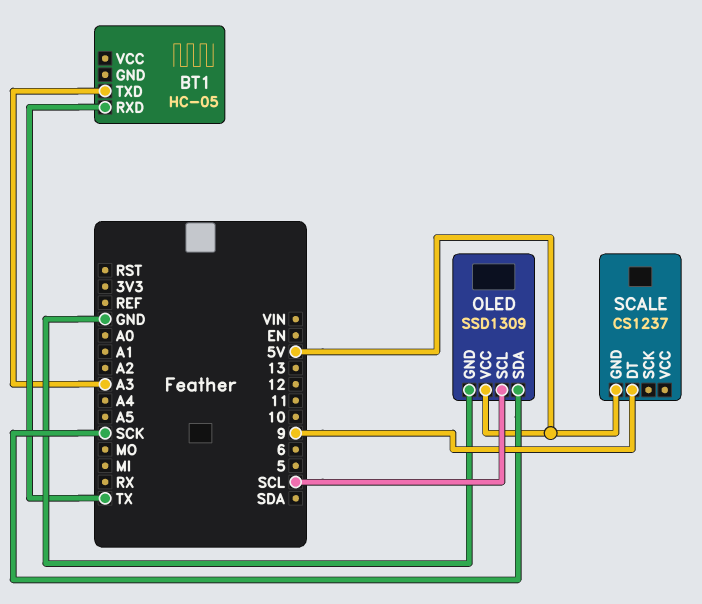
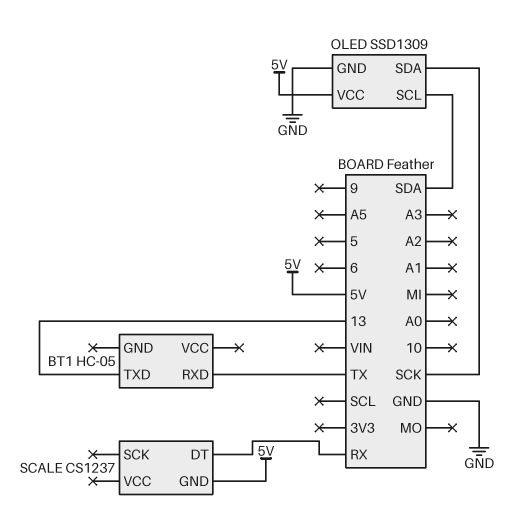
BT1 pin TXD: A3 -> 13
OLED pin SCL: SCL -> SDA
SCALE pin DT: 9 -> RX

